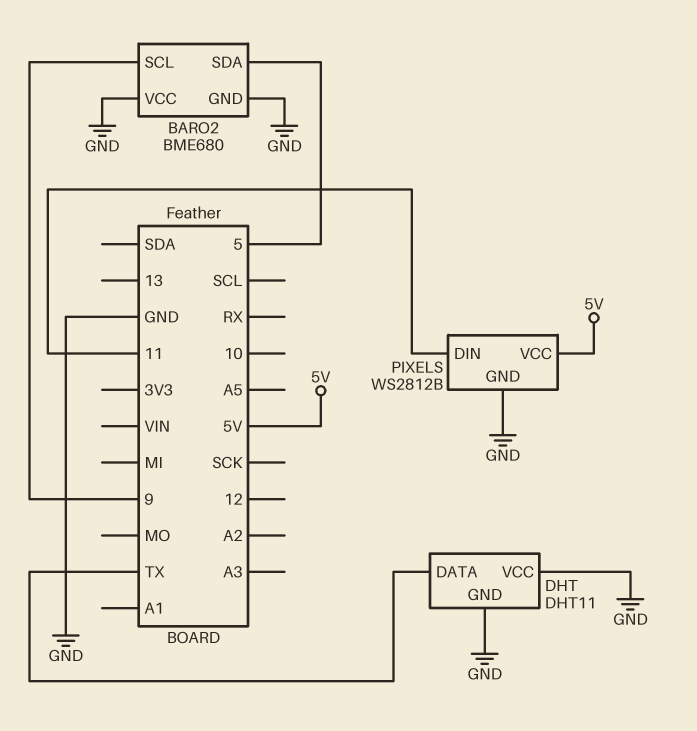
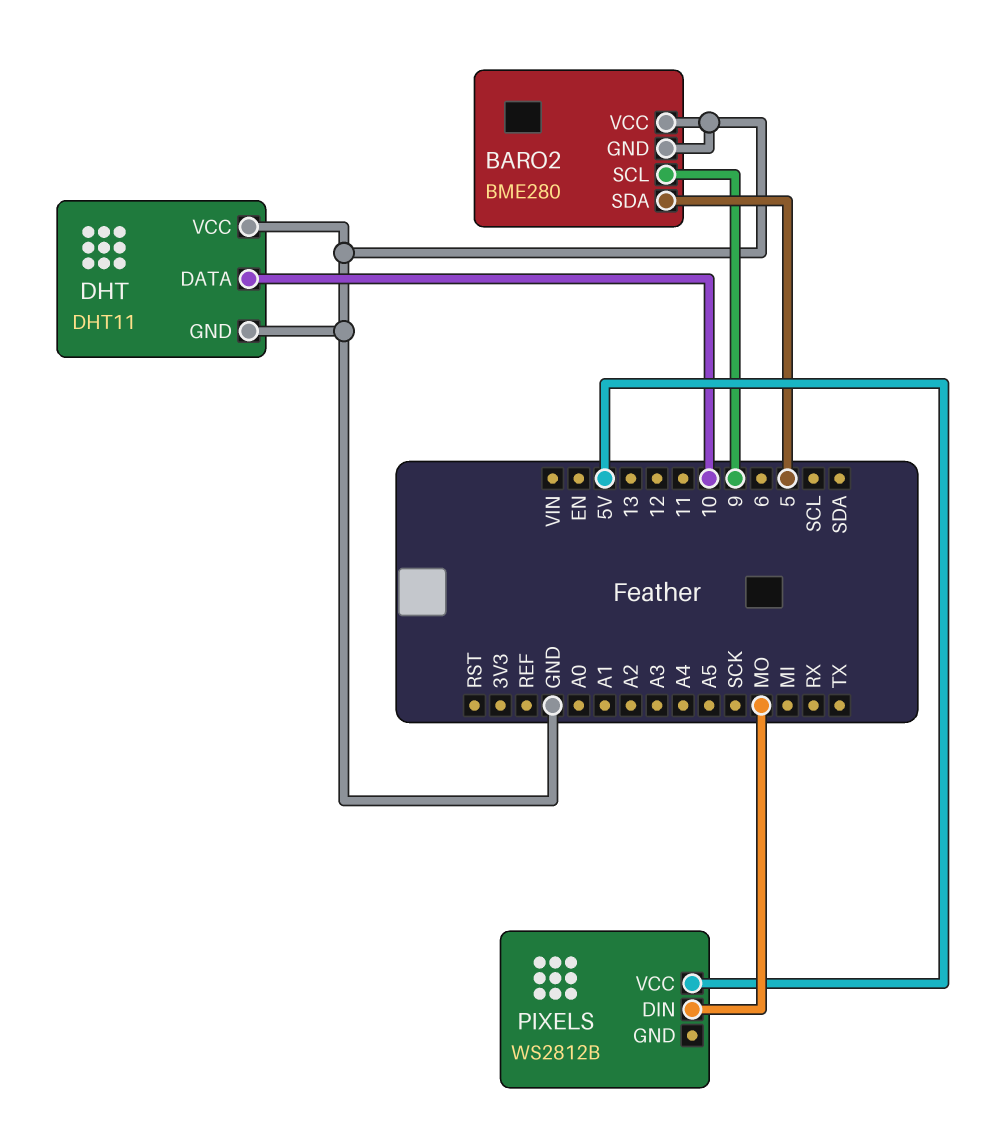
BARO2: BME680 -> BME280
DHT pin DATA: TX -> 10
PIXELS pin DIN: 11 -> MO
PIXELS pin GND: GND -> none

